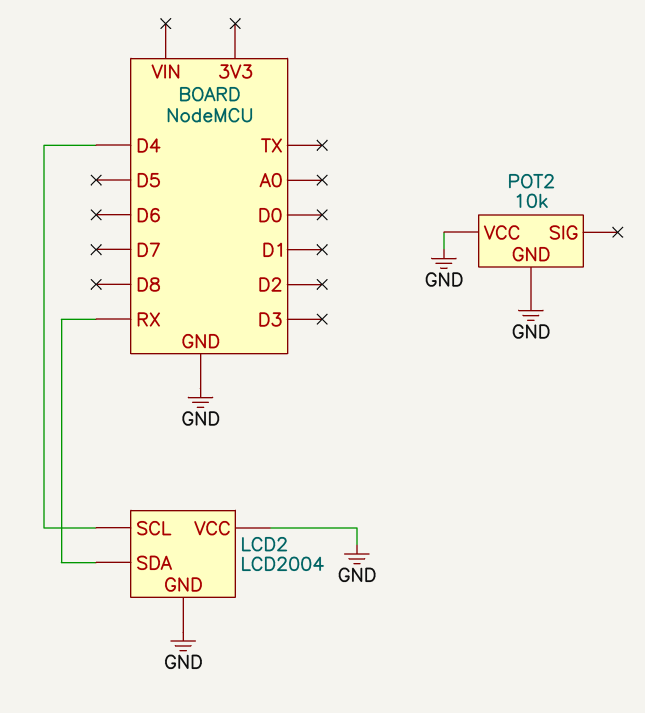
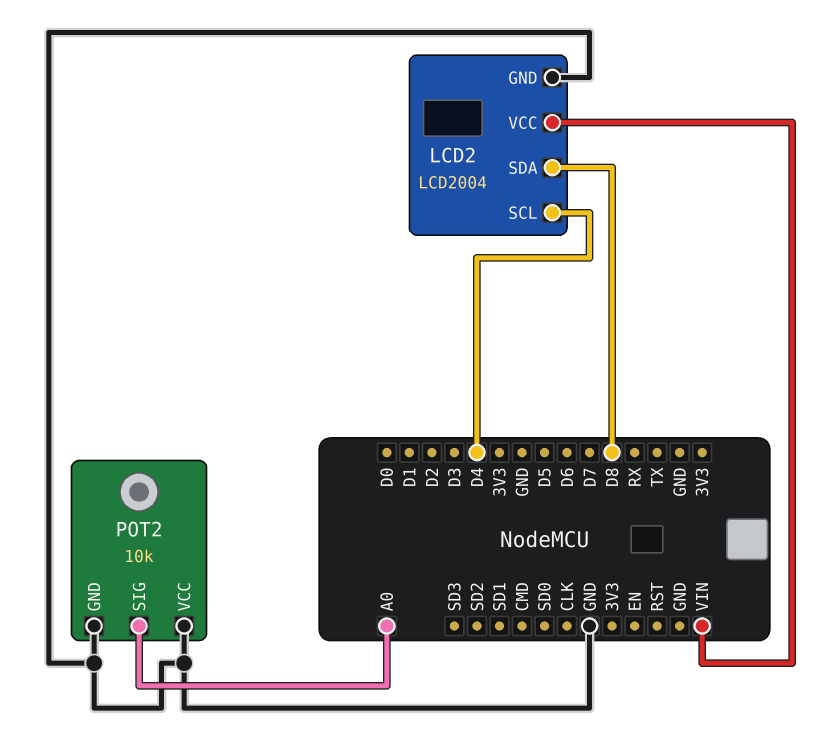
LCD2 pin SDA: RX -> D8
LCD2 pin VCC: GND -> VIN
POT2 pin SIG: none -> A0

